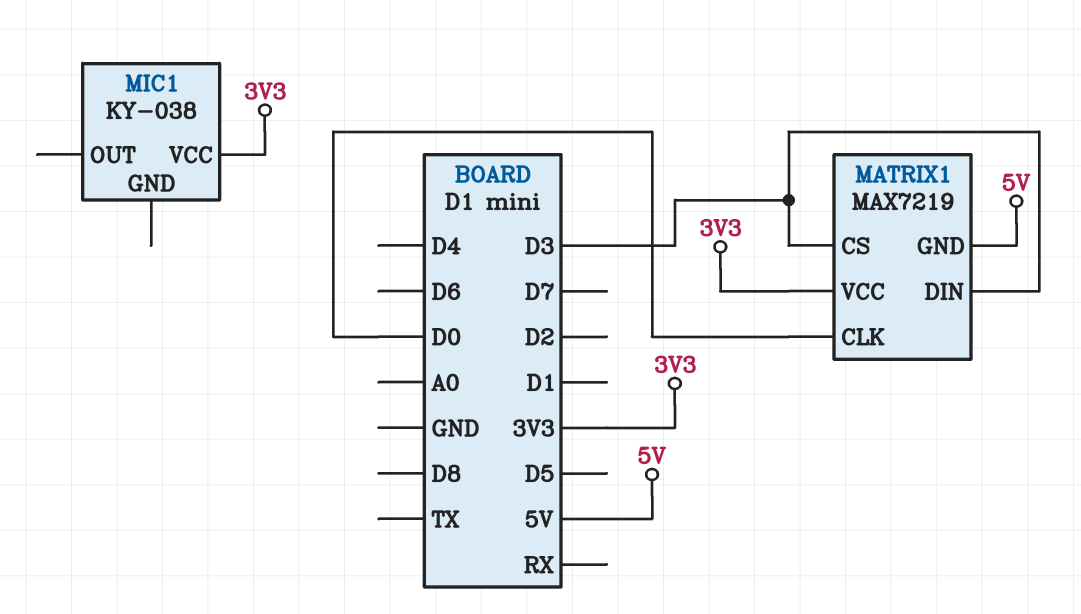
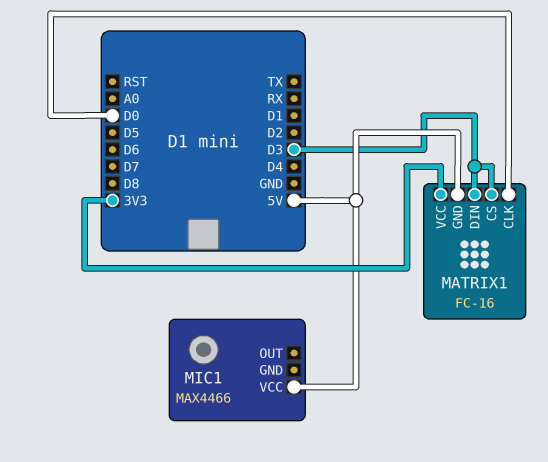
MATRIX1: MAX7219 -> FC-16
MIC1: KY-038 -> MAX4466
MIC1 pin VCC: 3V3 -> 5V

